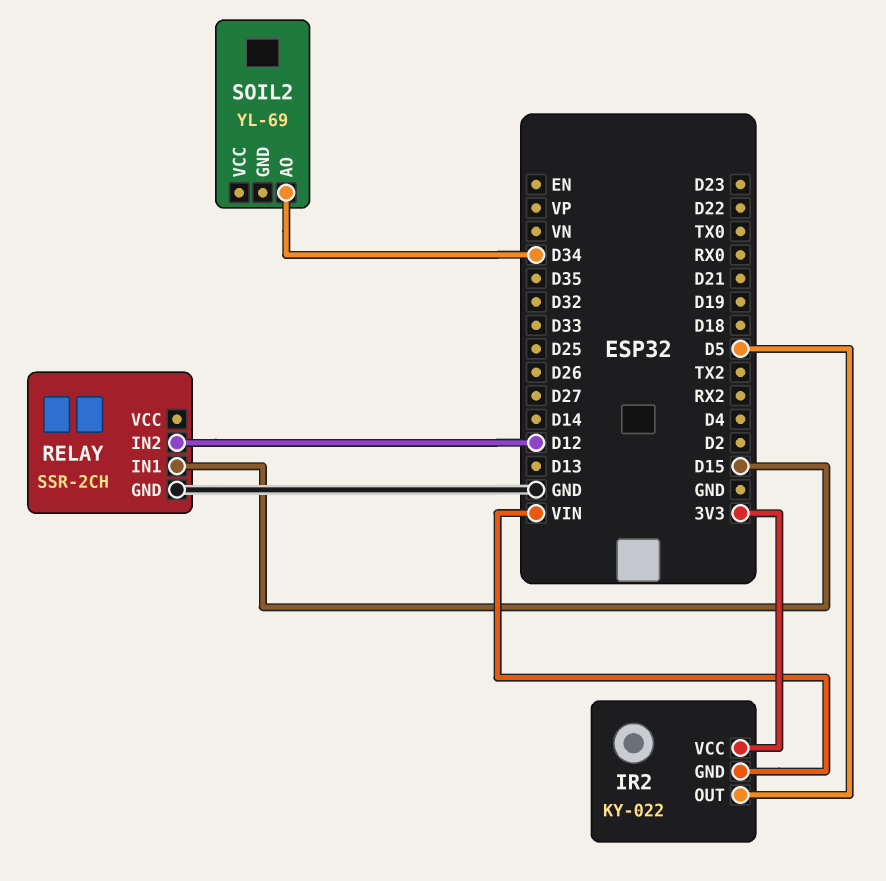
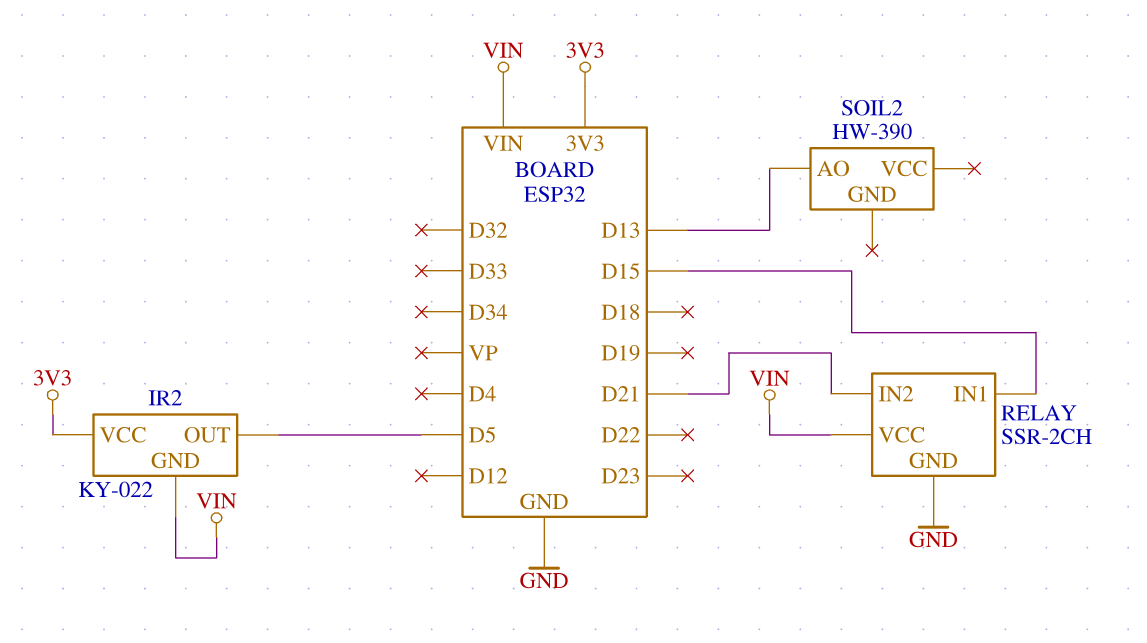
RELAY pin IN2: D12 -> D21
RELAY pin VCC: none -> VIN
SOIL2: YL-69 -> HW-390
SOIL2 pin AO: D34 -> D13

